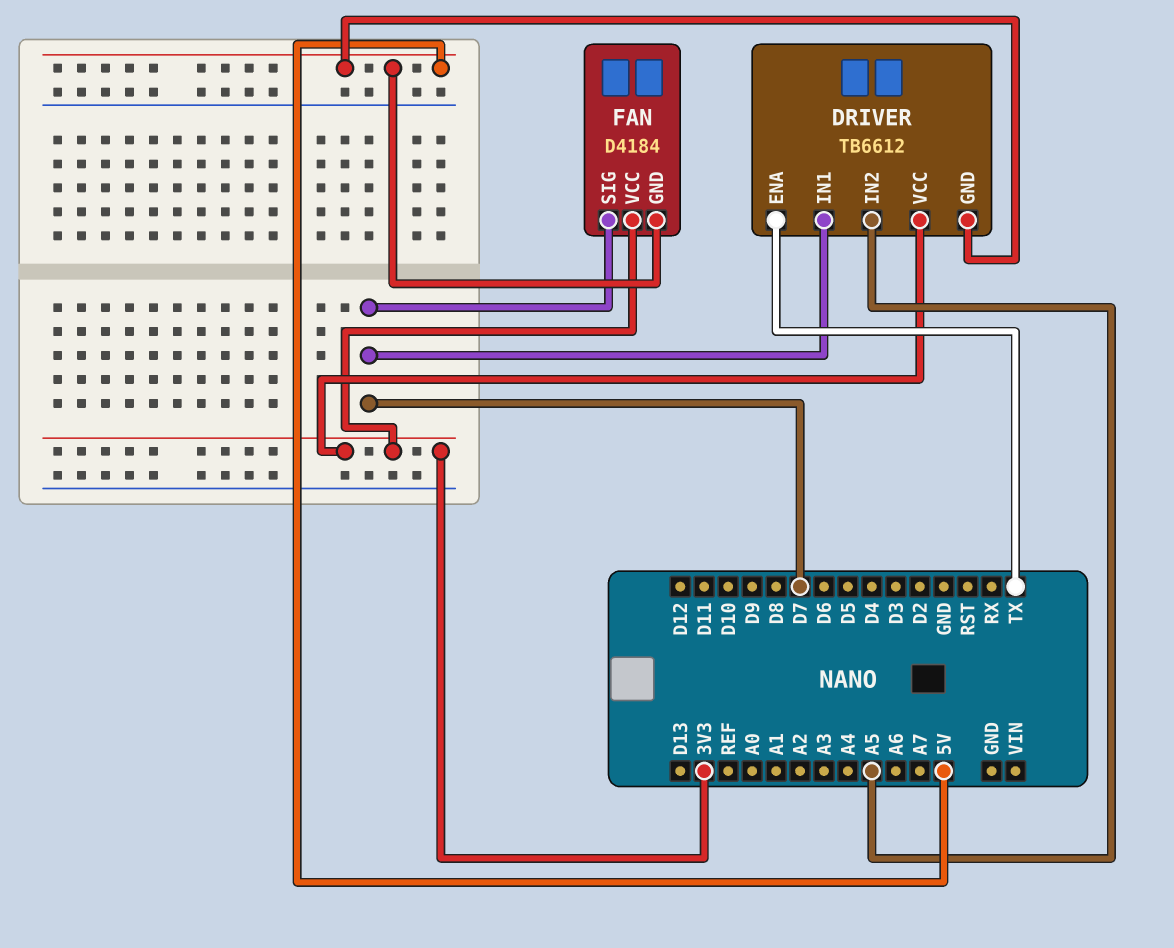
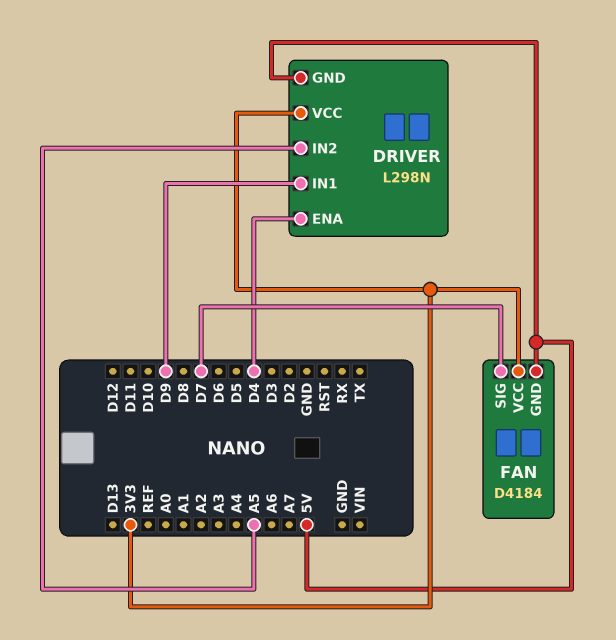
DRIVER: TB6612 -> L298N
DRIVER pin ENA: TX -> D4
DRIVER pin IN1: D7 -> D9

